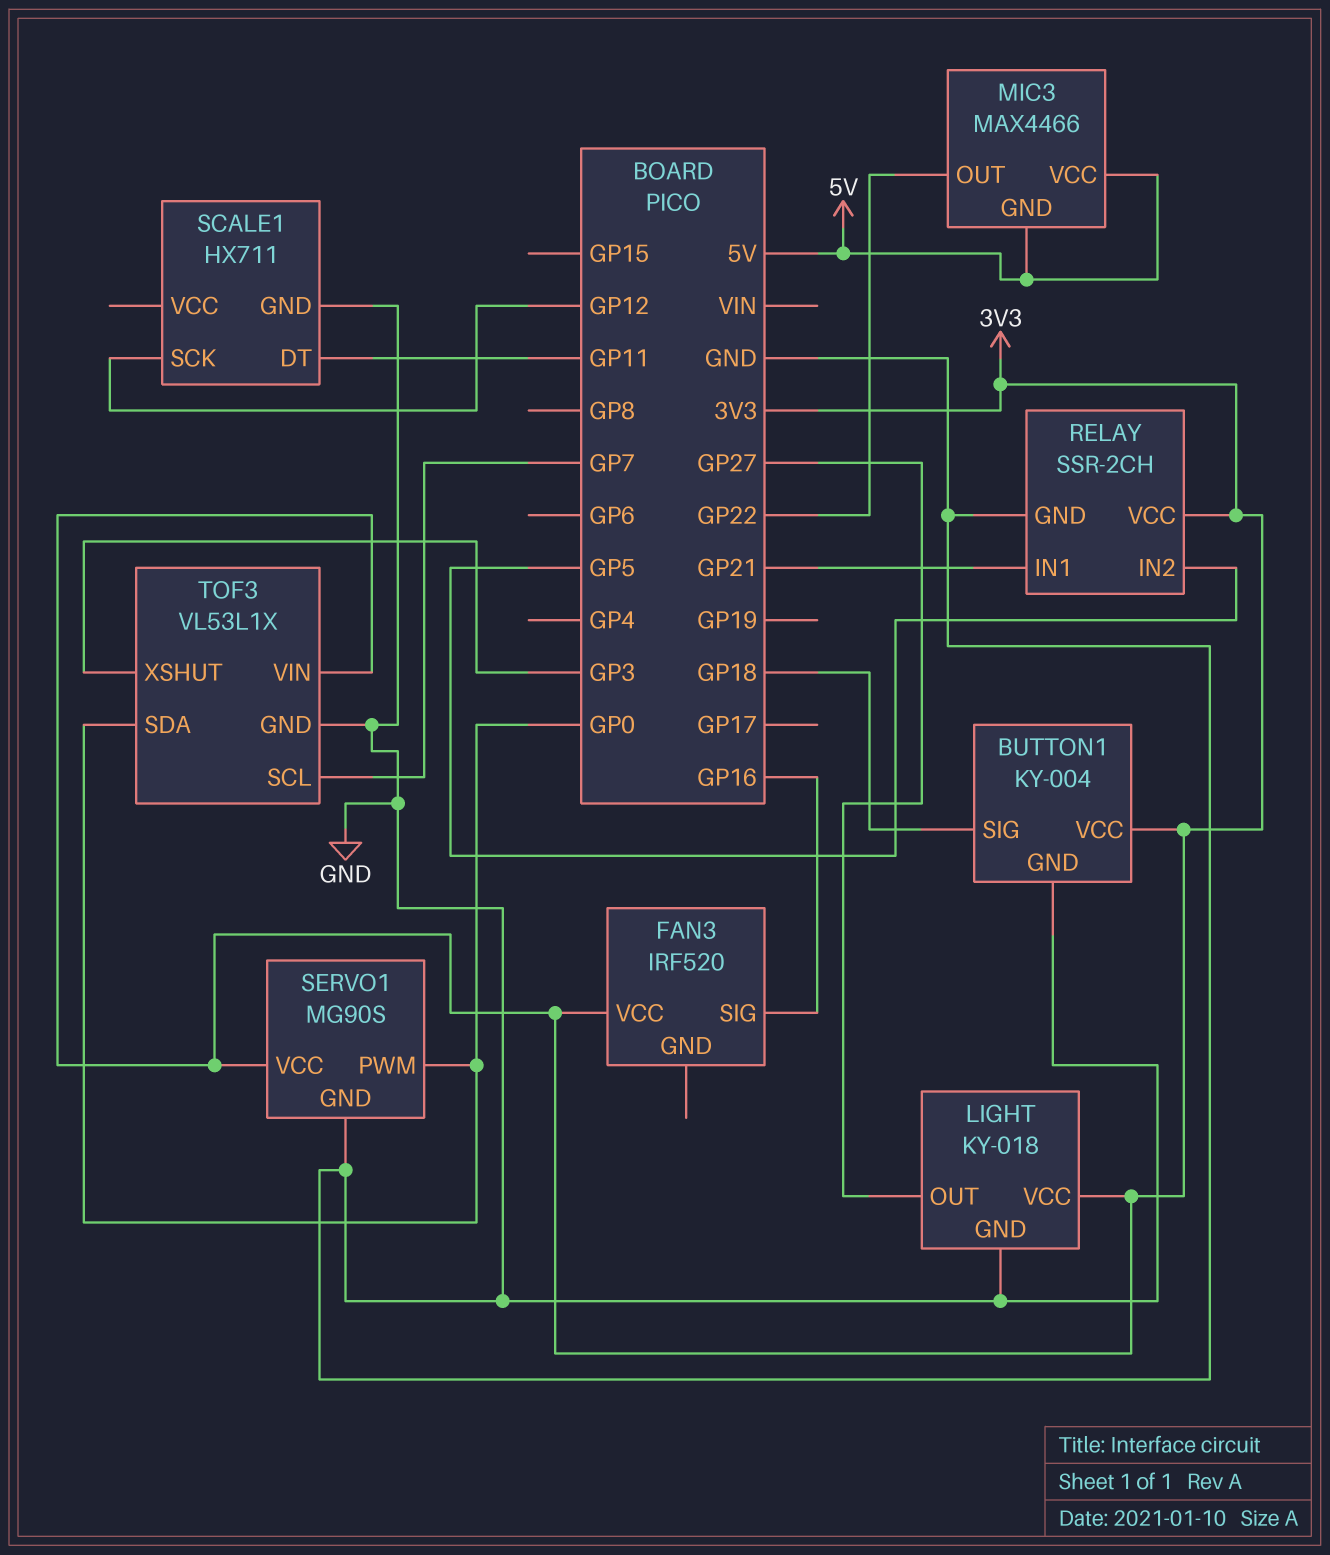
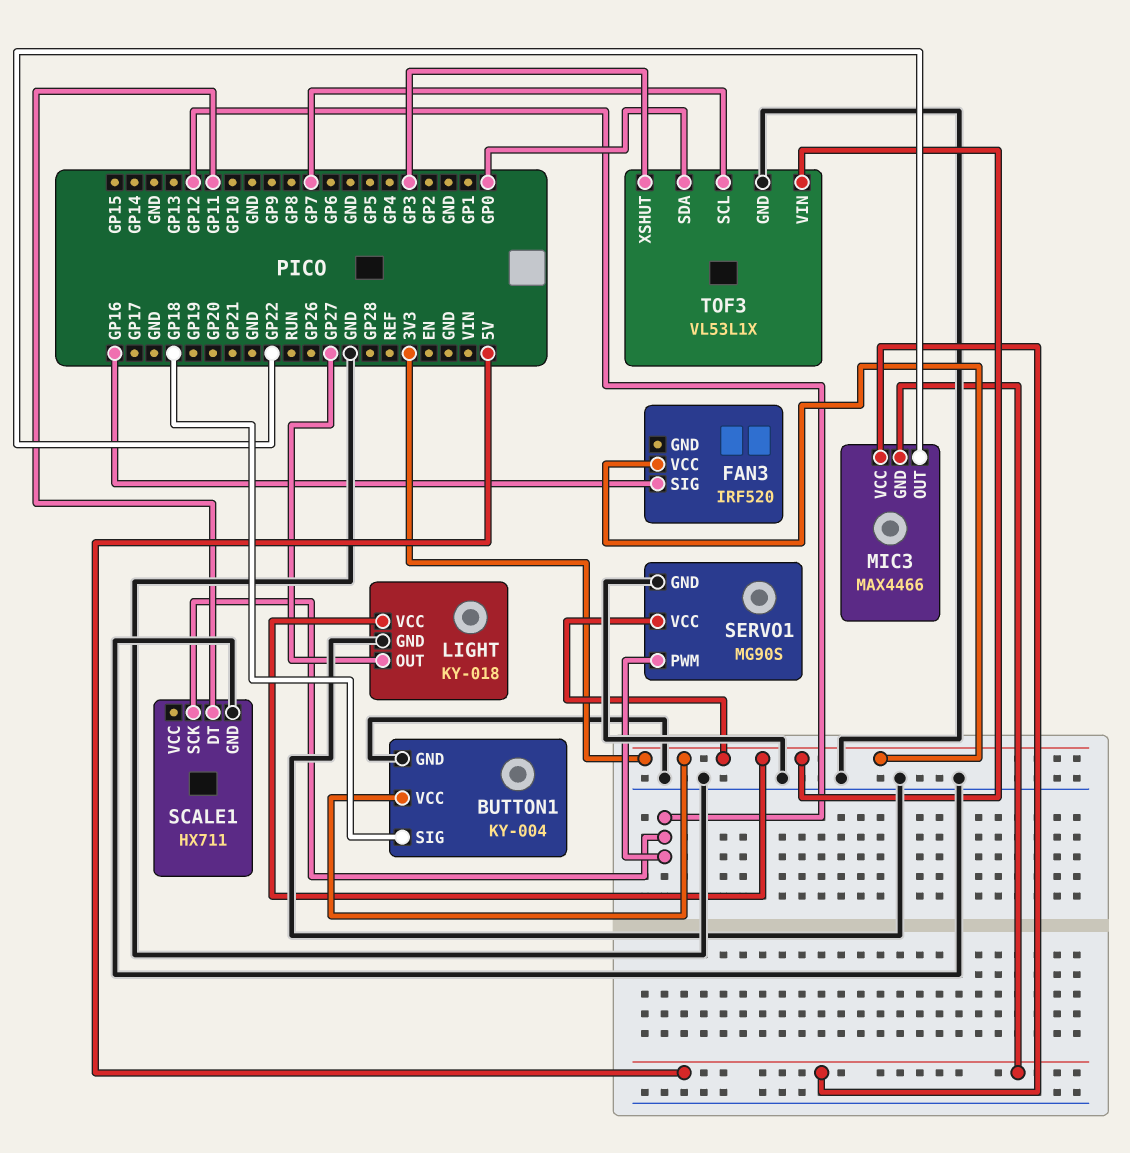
RELAY: SSR-2CH -> none
RELAY pin GND: GND -> none
RELAY pin IN1: GP21 -> none
RELAY pin IN2: GP5 -> none
RELAY pin VCC: 3V3 -> none
SERVO1 pin PWM: GP0 -> GP12

